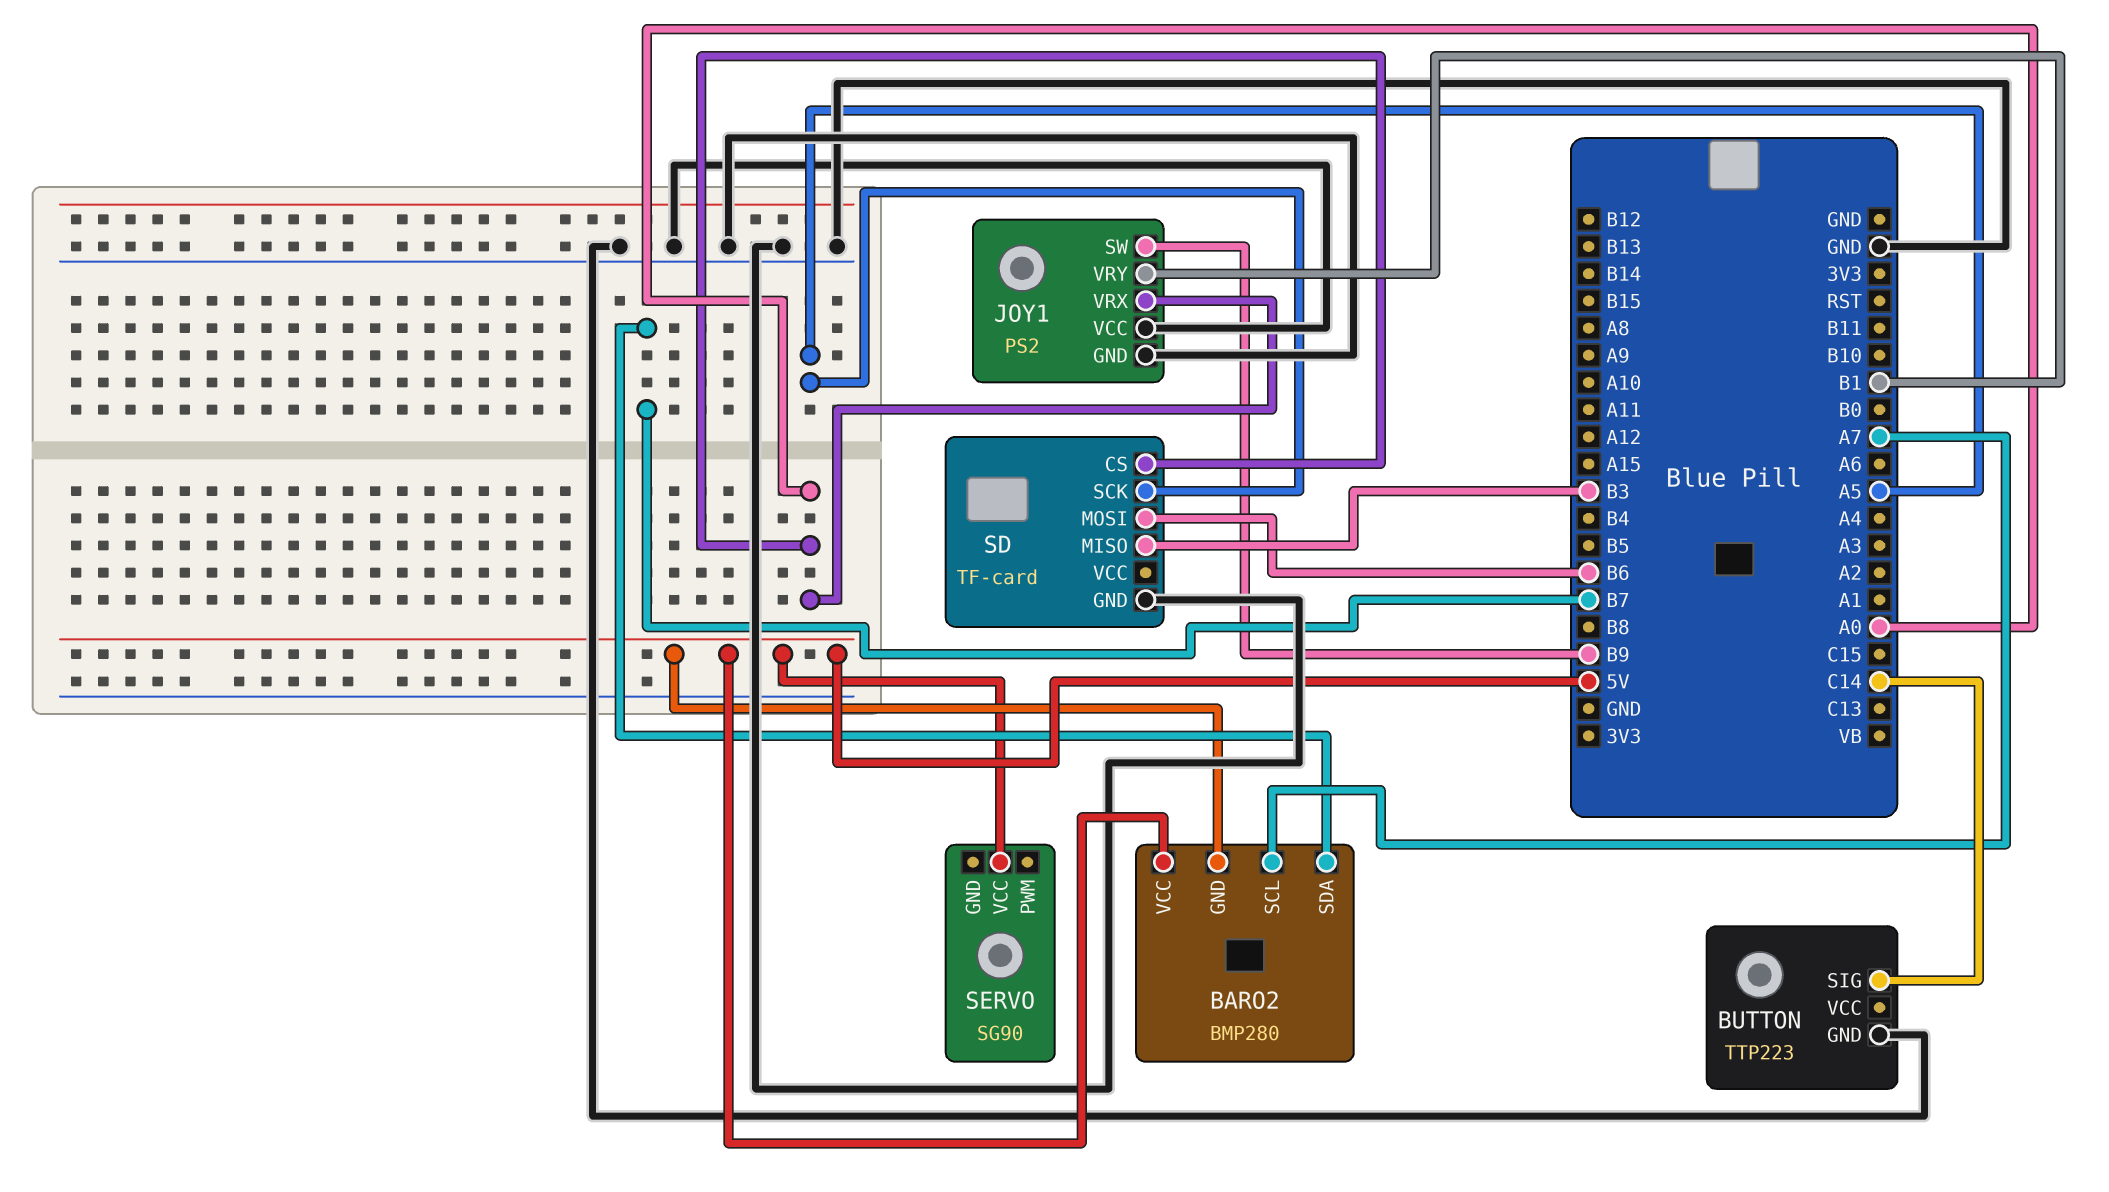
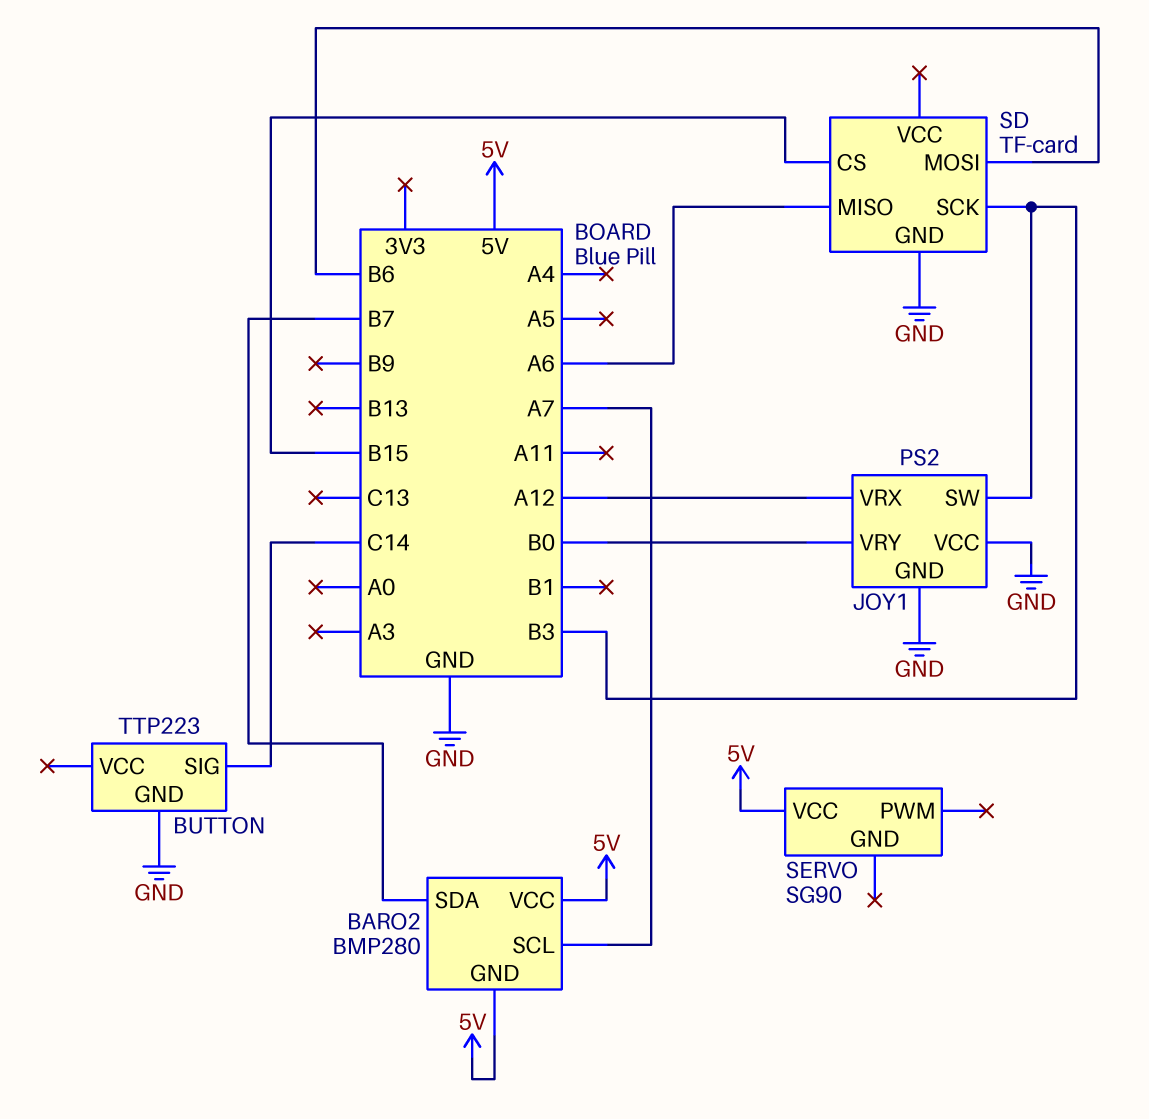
JOY1 pin SW: B9 -> B3
JOY1 pin VRX: A0 -> A12
JOY1 pin VRY: B1 -> B0
SD pin CS: A0 -> B15
SD pin MISO: B3 -> A6
SD pin SCK: A5 -> B3

